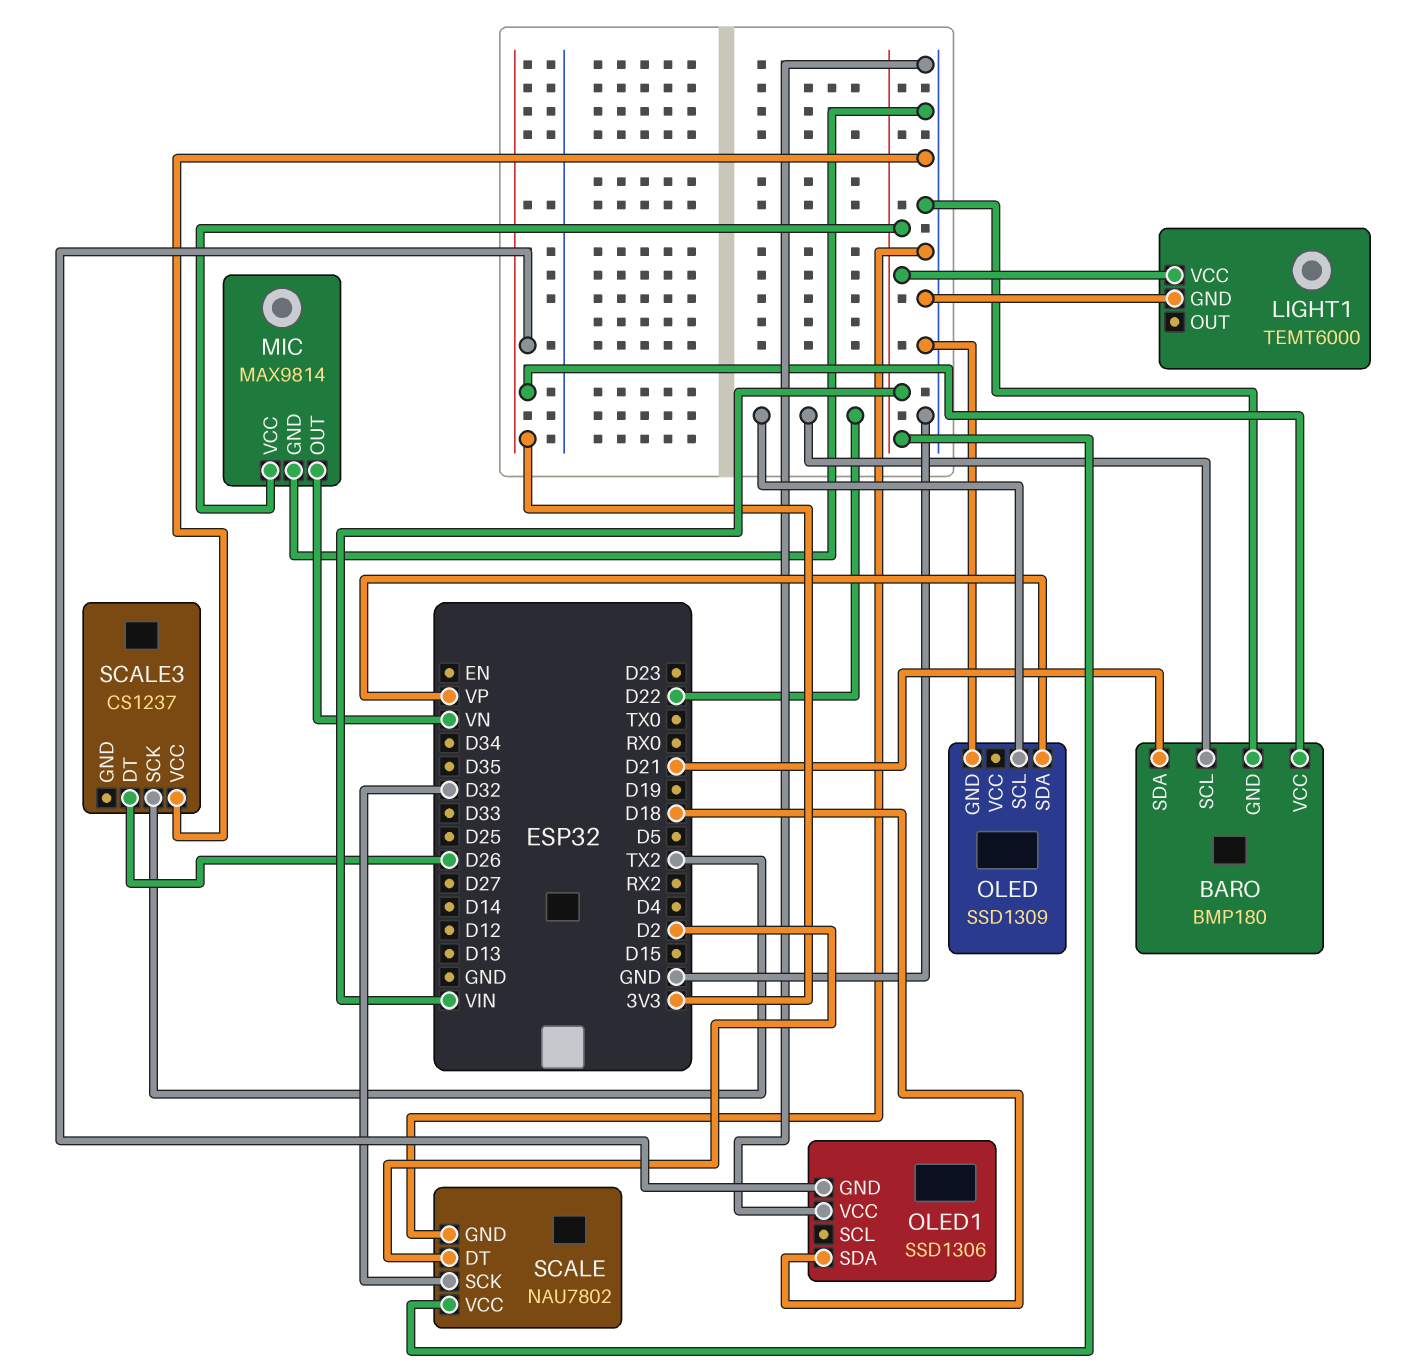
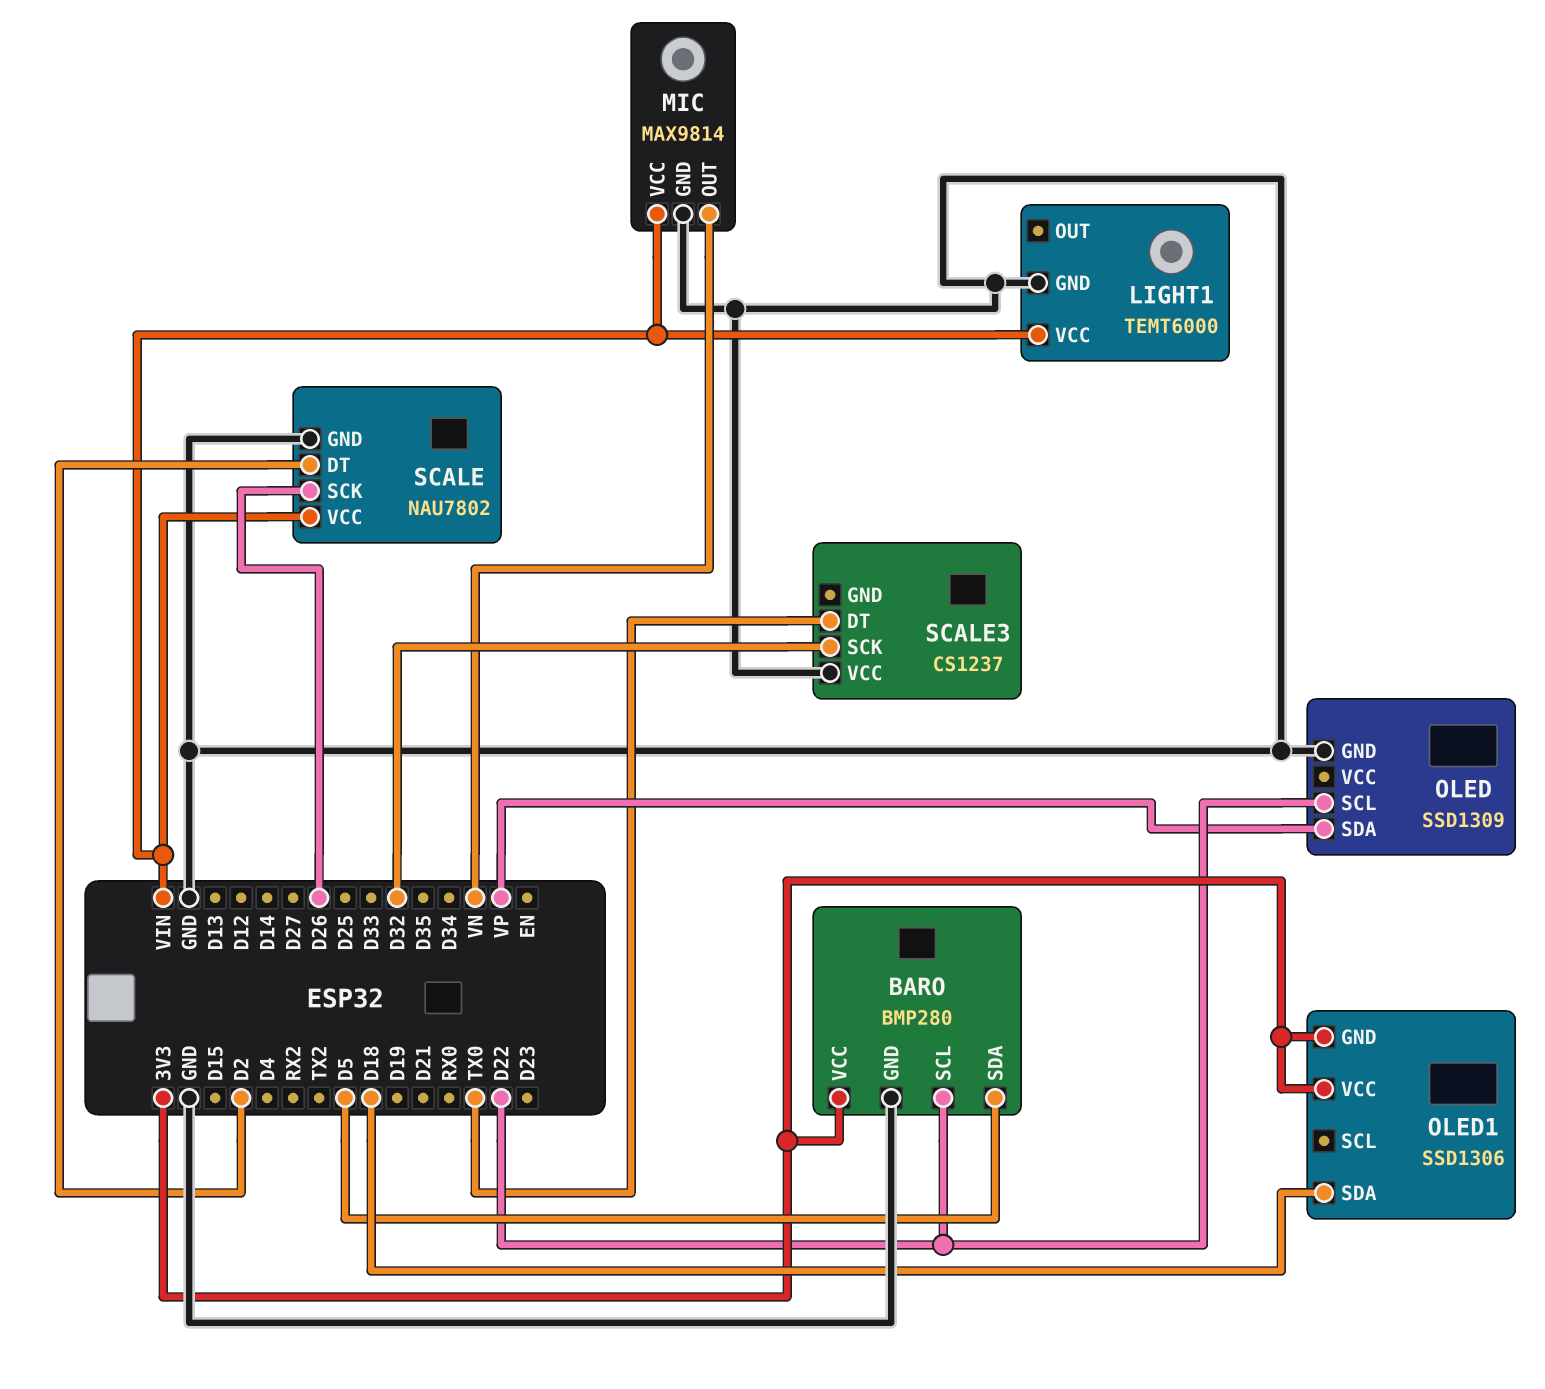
BARO: BMP180 -> BMP280
BARO pin SDA: D21 -> D5
OLED1 pin VCC: GND -> 3V3
SCALE pin SCK: D32 -> D26
SCALE3 pin DT: D26 -> TX0
SCALE3 pin SCK: TX2 -> D32

